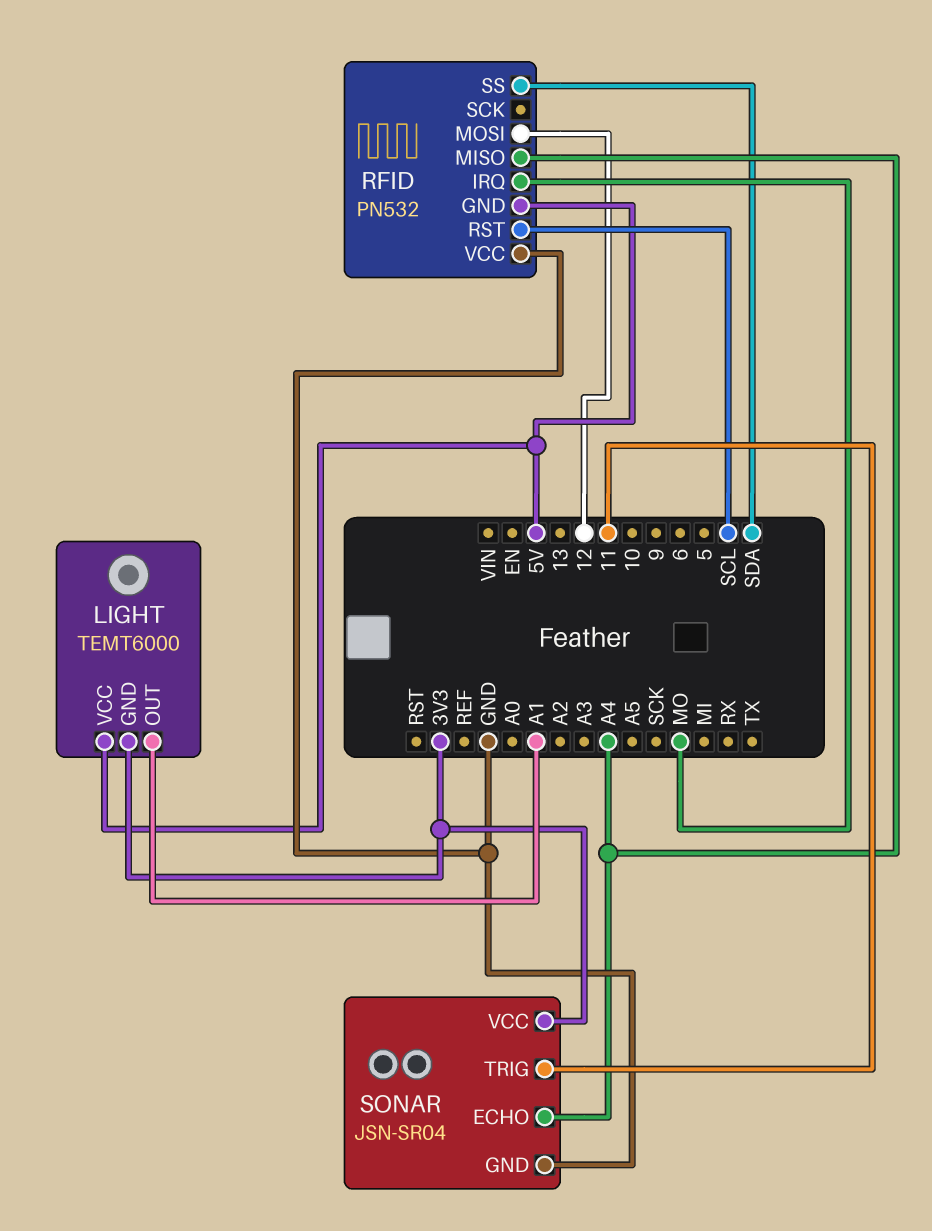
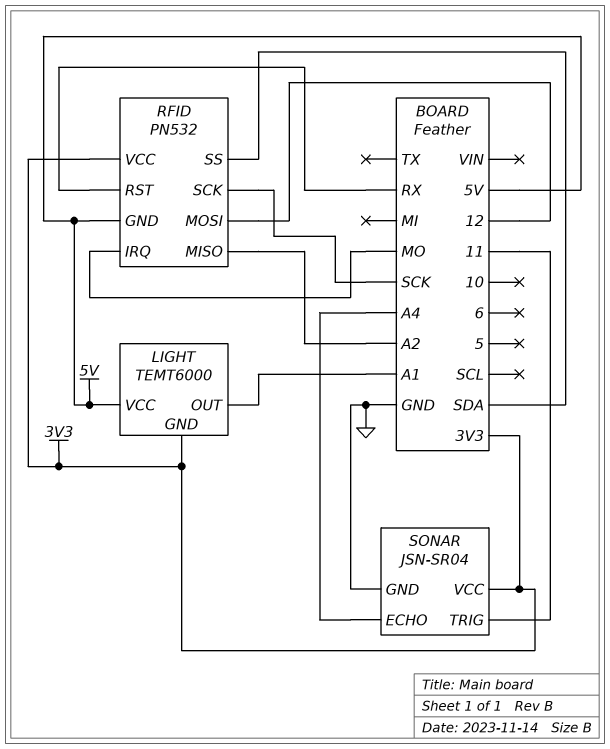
RFID pin MISO: A4 -> A2
RFID pin RST: SCL -> RX
RFID pin SCK: none -> SCK
RFID pin VCC: GND -> 3V3

